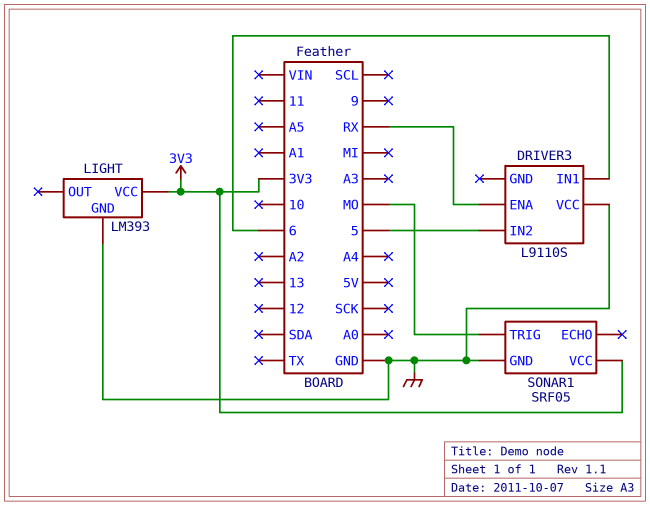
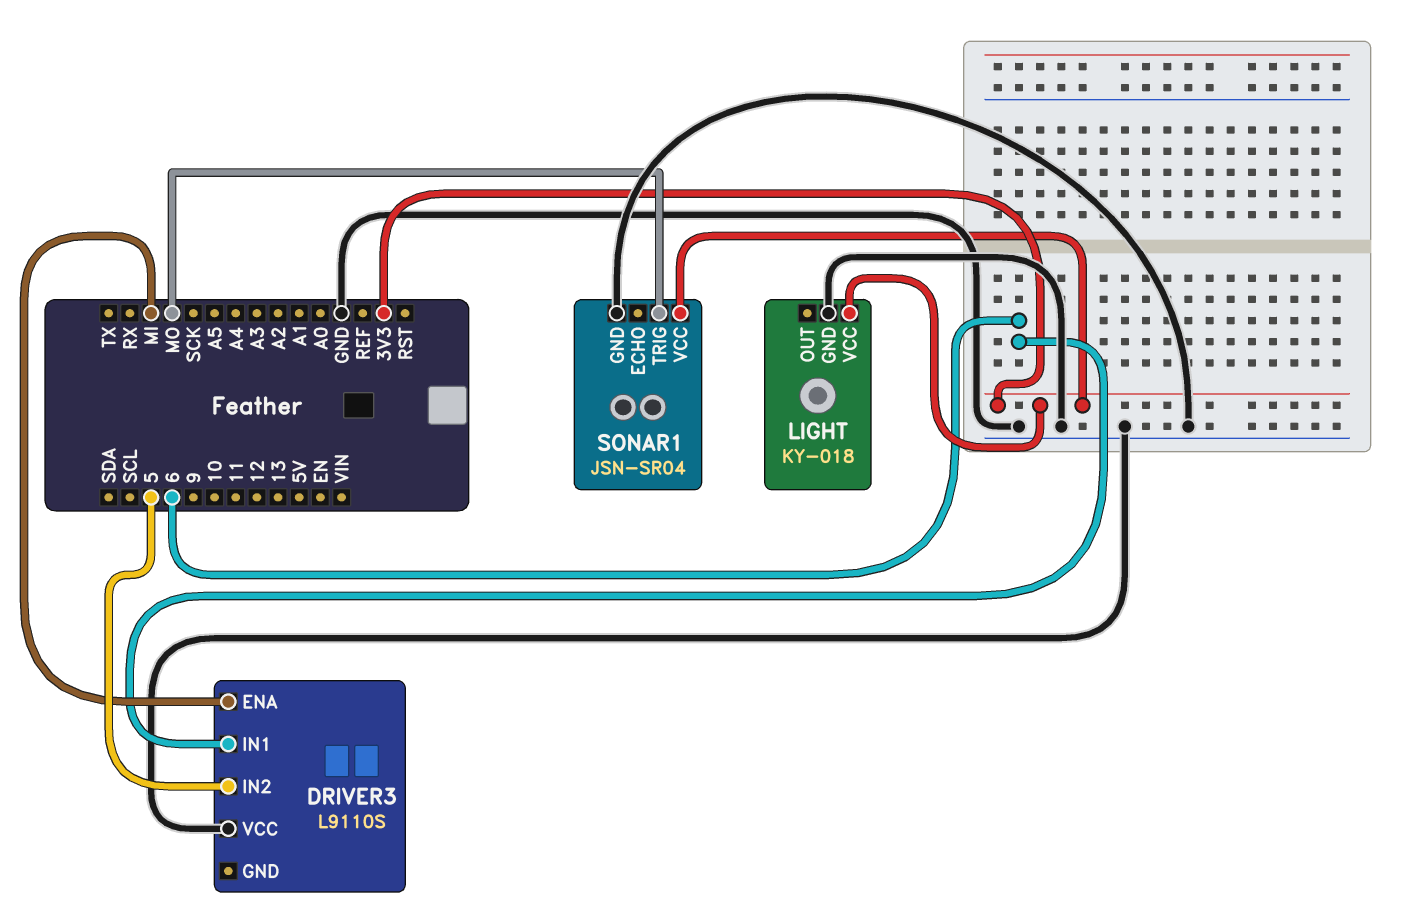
DRIVER3 pin ENA: RX -> MI
LIGHT: LM393 -> KY-018
SONAR1: SRF05 -> JSN-SR04

